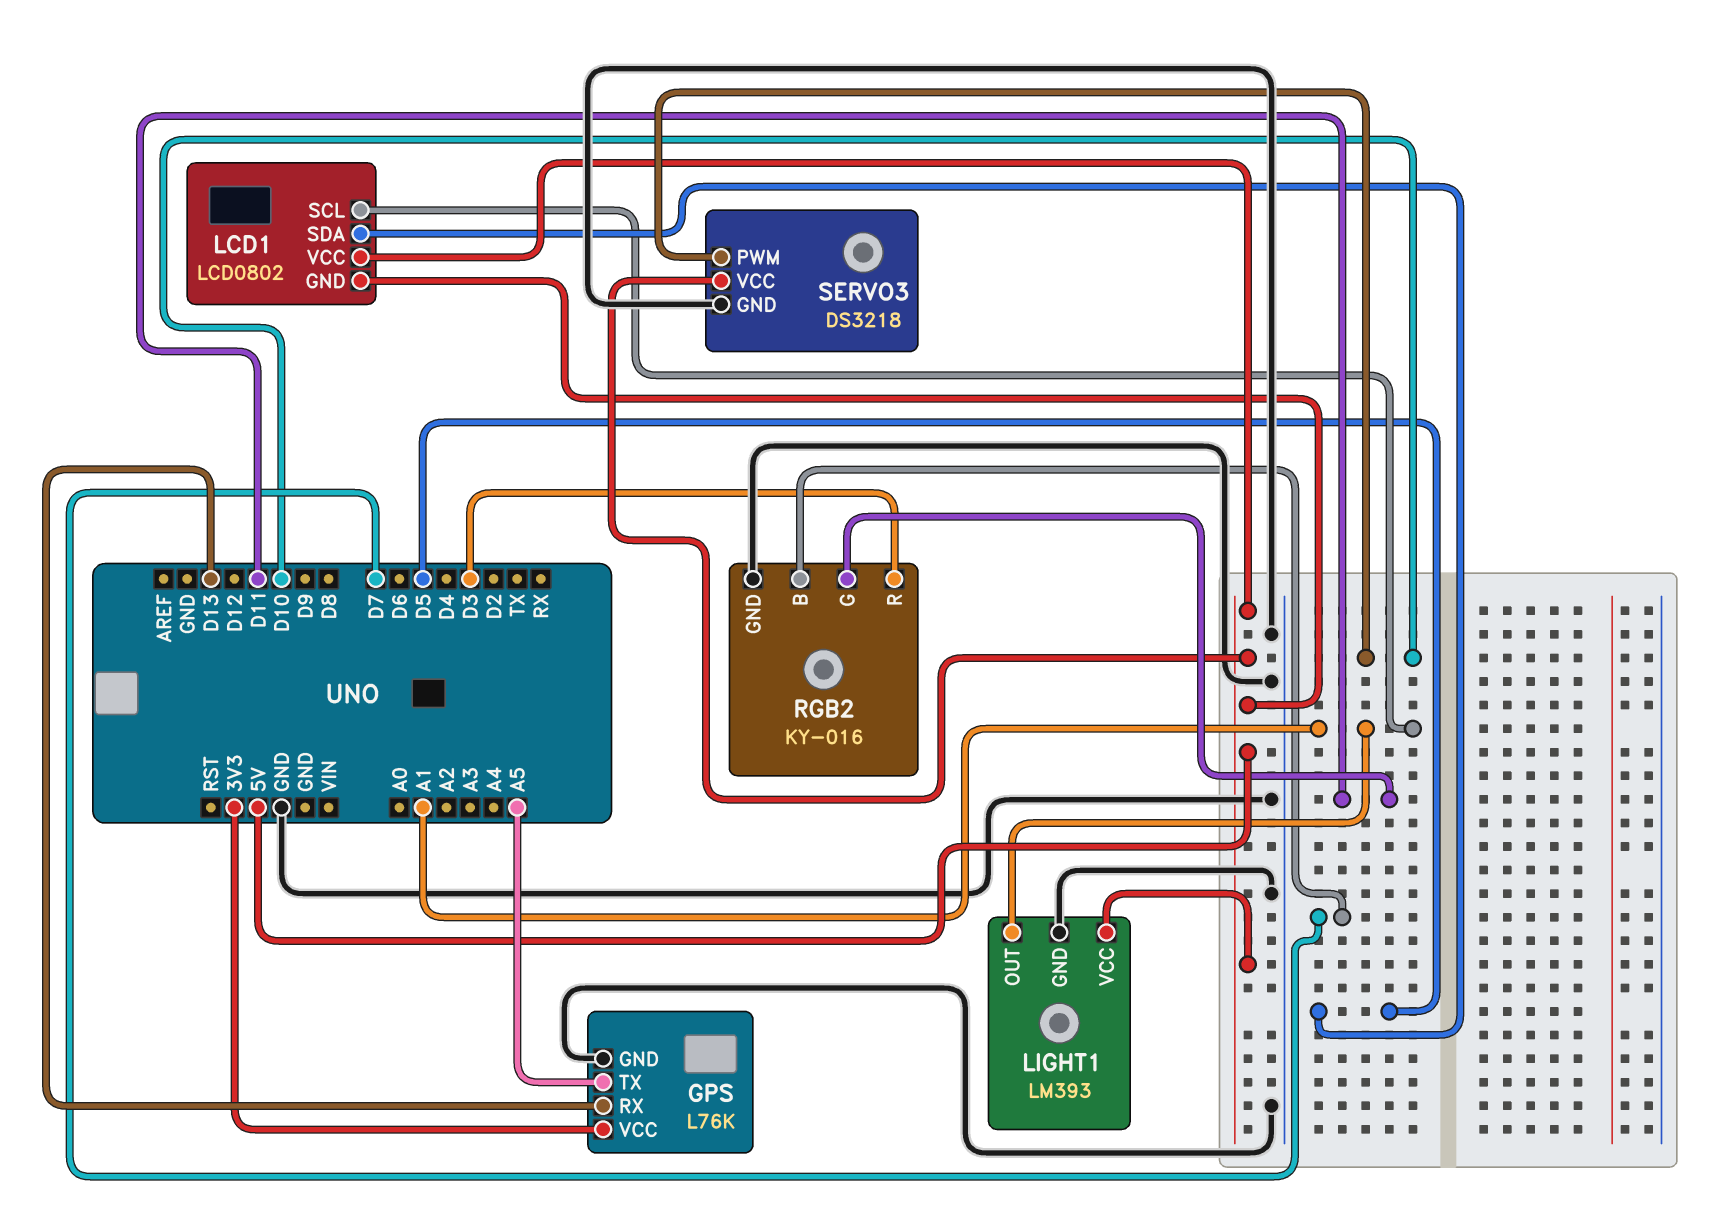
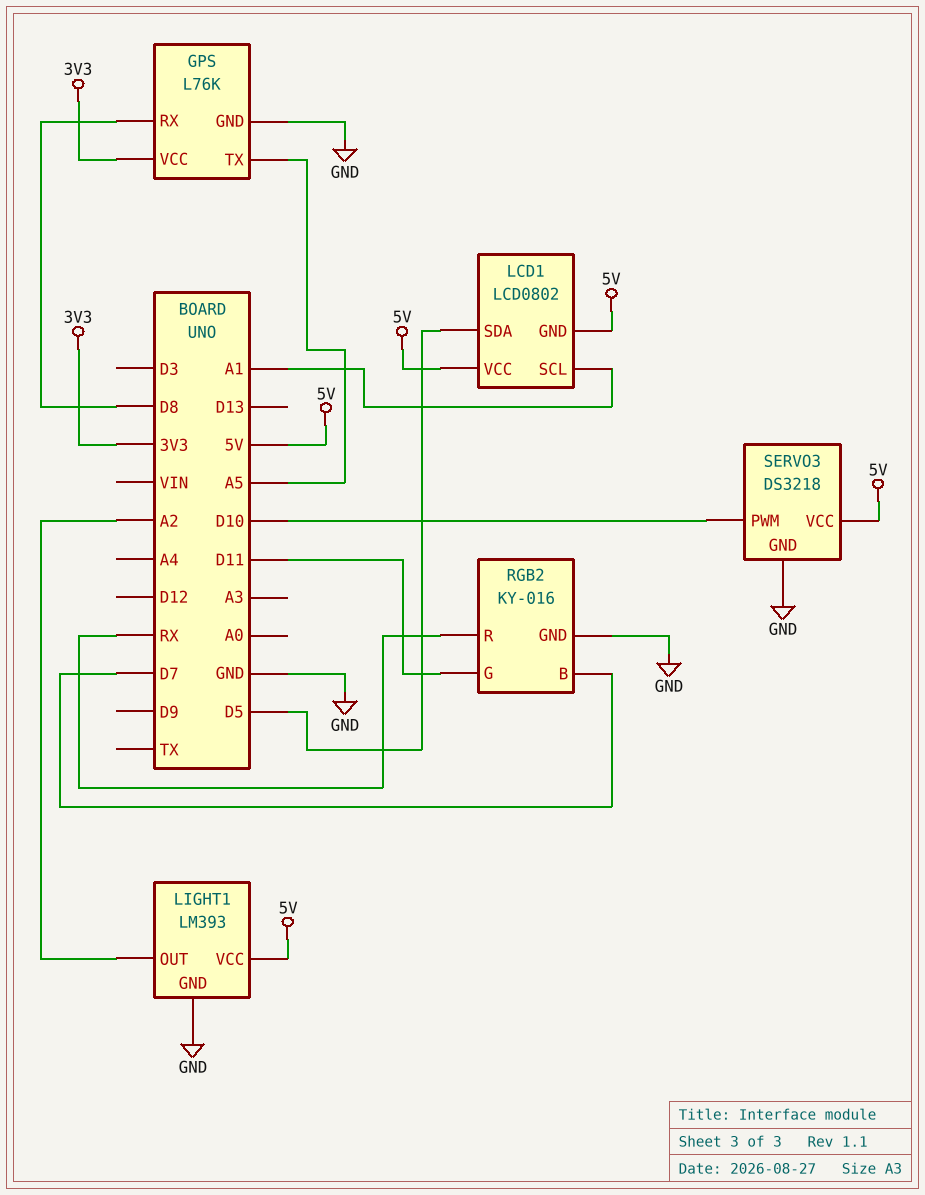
GPS pin RX: D13 -> D8
LIGHT1 pin OUT: A1 -> A2
RGB2 pin R: D3 -> RX

